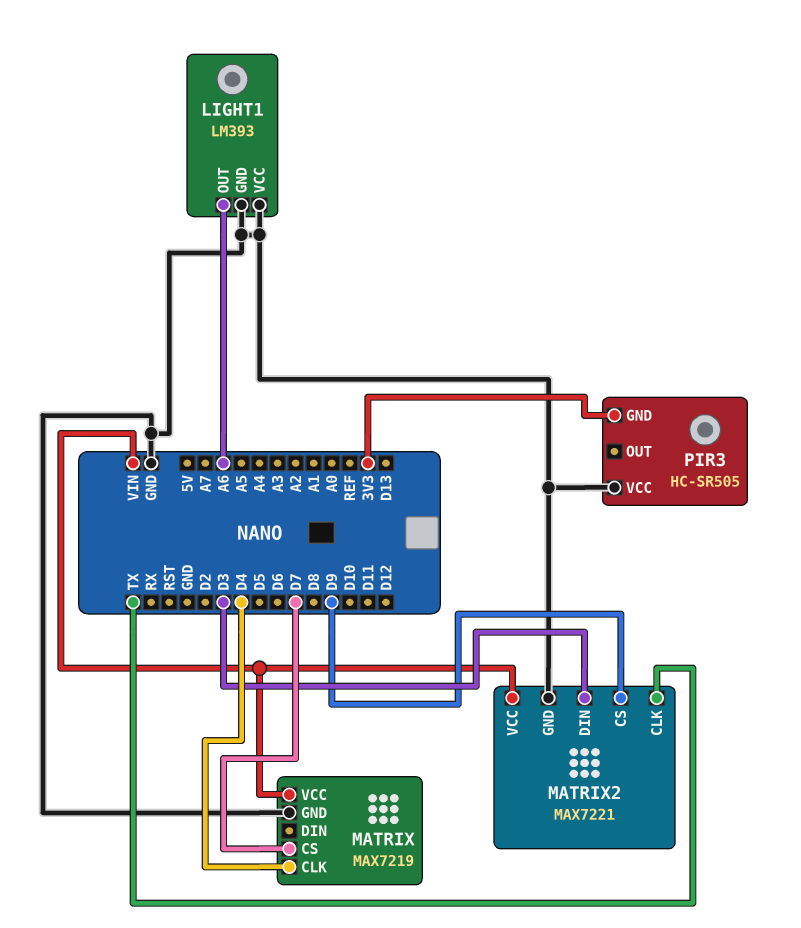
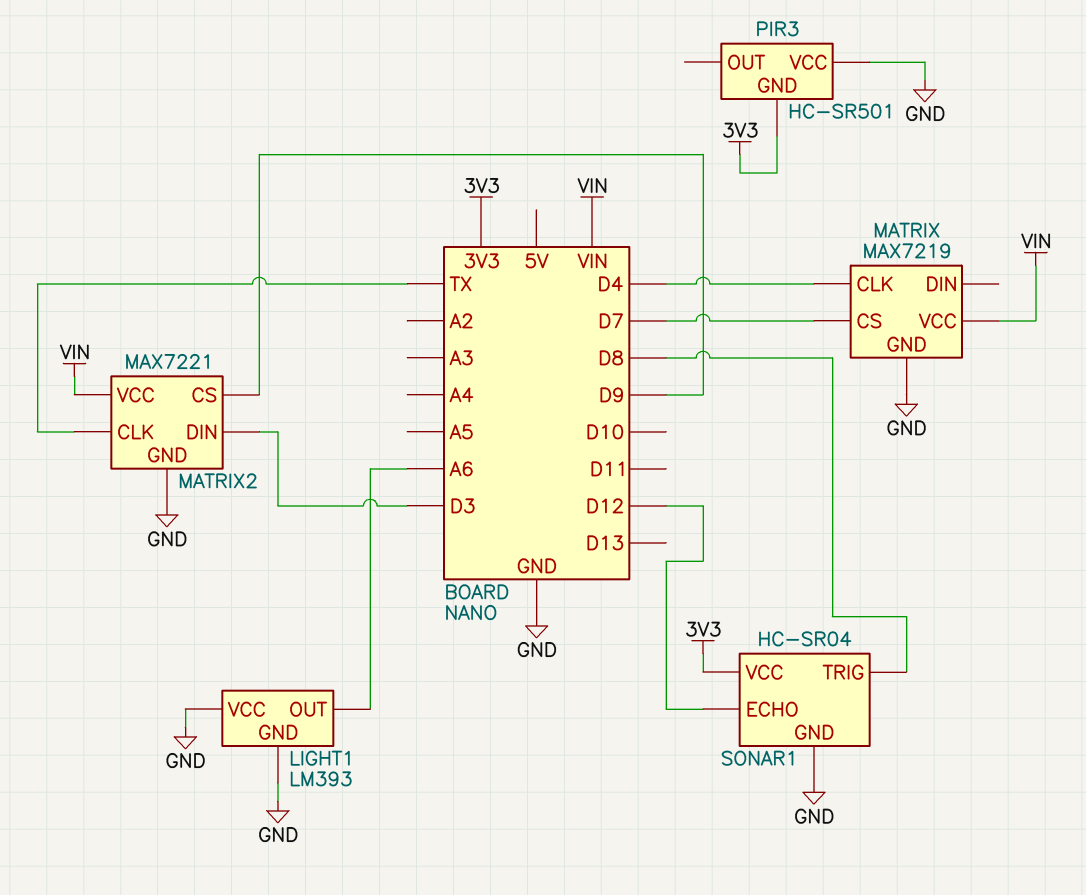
PIR3: HC-SR505 -> HC-SR501
SONAR1: none -> HC-SR04
SONAR1 pin ECHO: none -> D12
SONAR1 pin GND: none -> GND
SONAR1 pin TRIG: none -> D8
SONAR1 pin VCC: none -> 3V3

